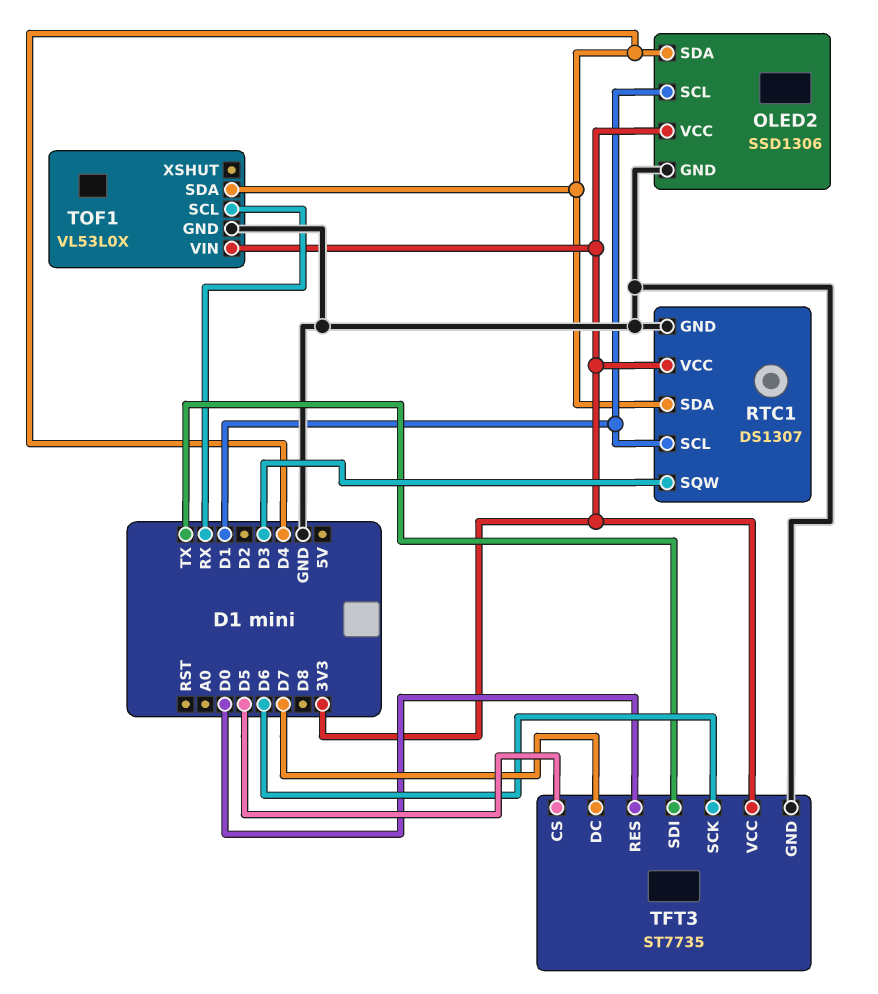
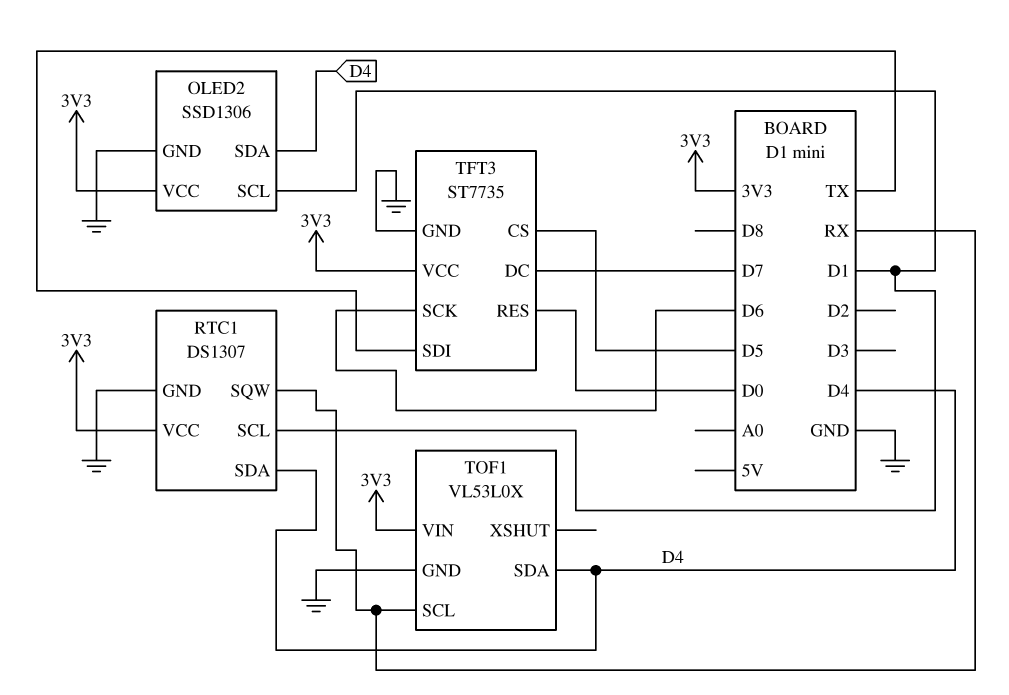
RTC1 pin SQW: D3 -> RX

